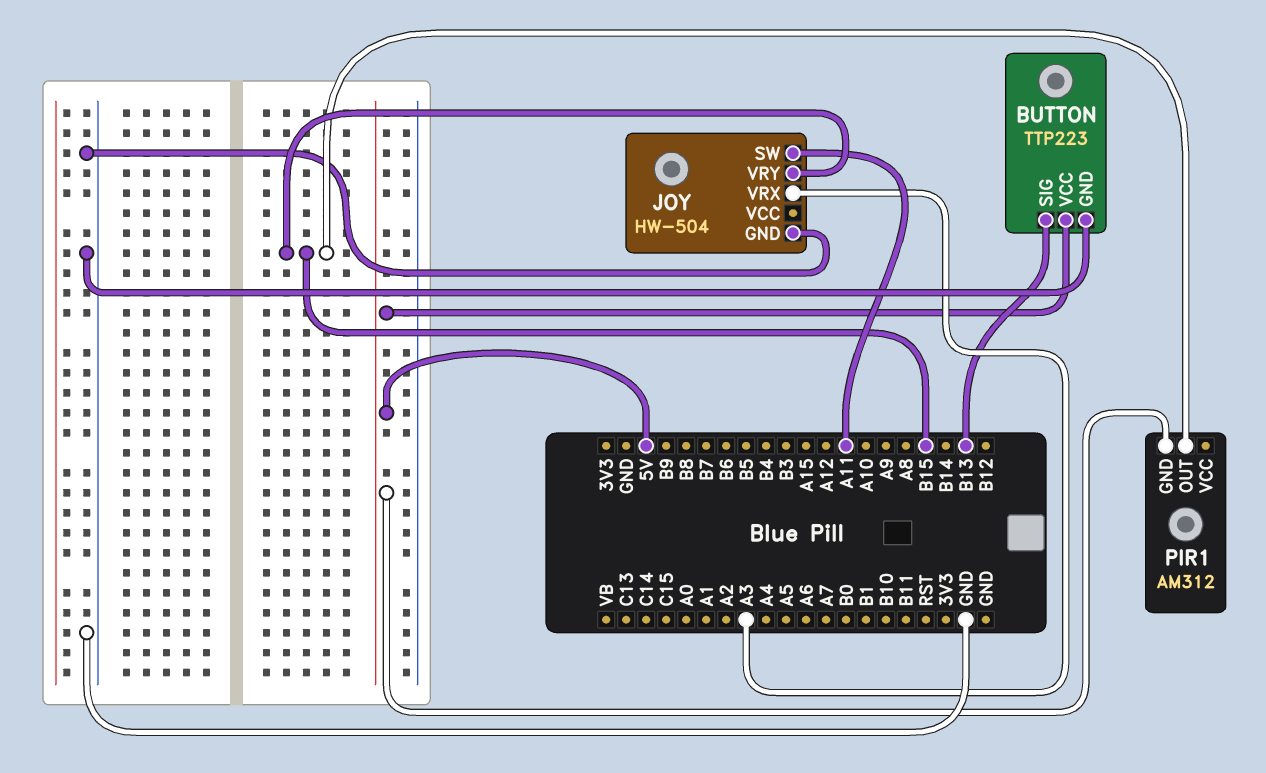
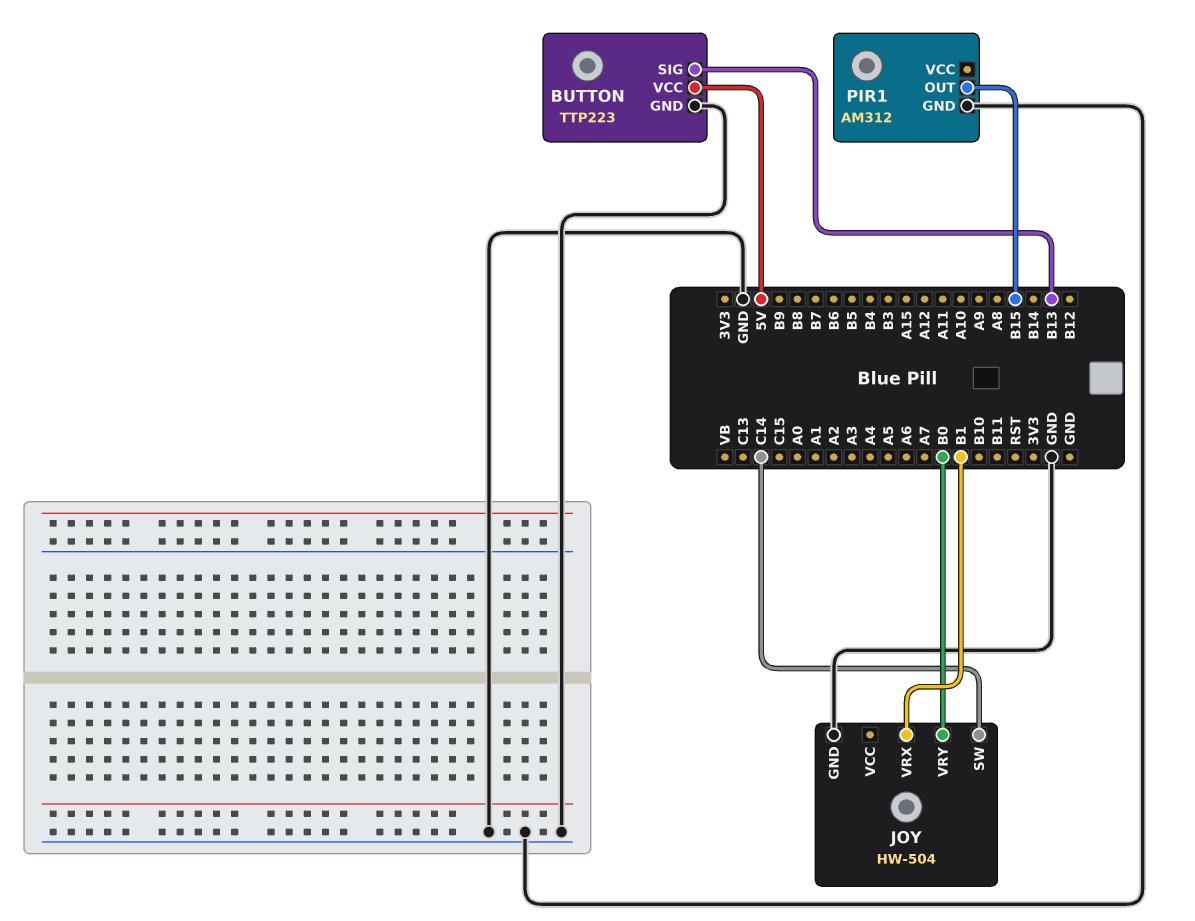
JOY pin SW: A11 -> C14
JOY pin VRX: A3 -> B1
JOY pin VRY: B15 -> B0
PIR1 pin GND: 5V -> GND

